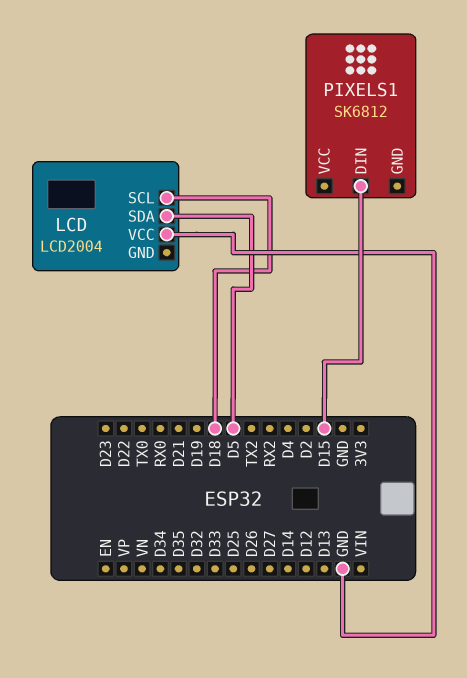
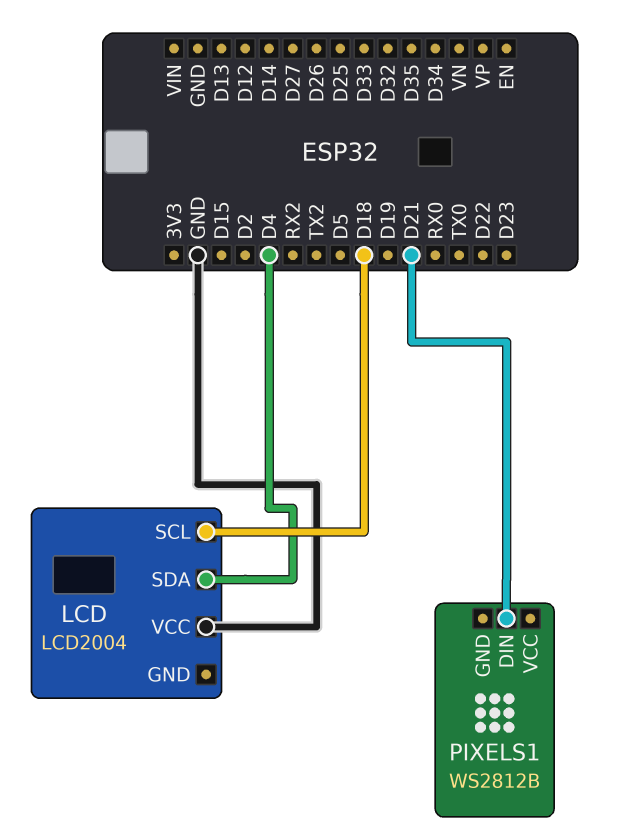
LCD pin SDA: D5 -> D4
PIXELS1: SK6812 -> WS2812B
PIXELS1 pin DIN: D15 -> D21

